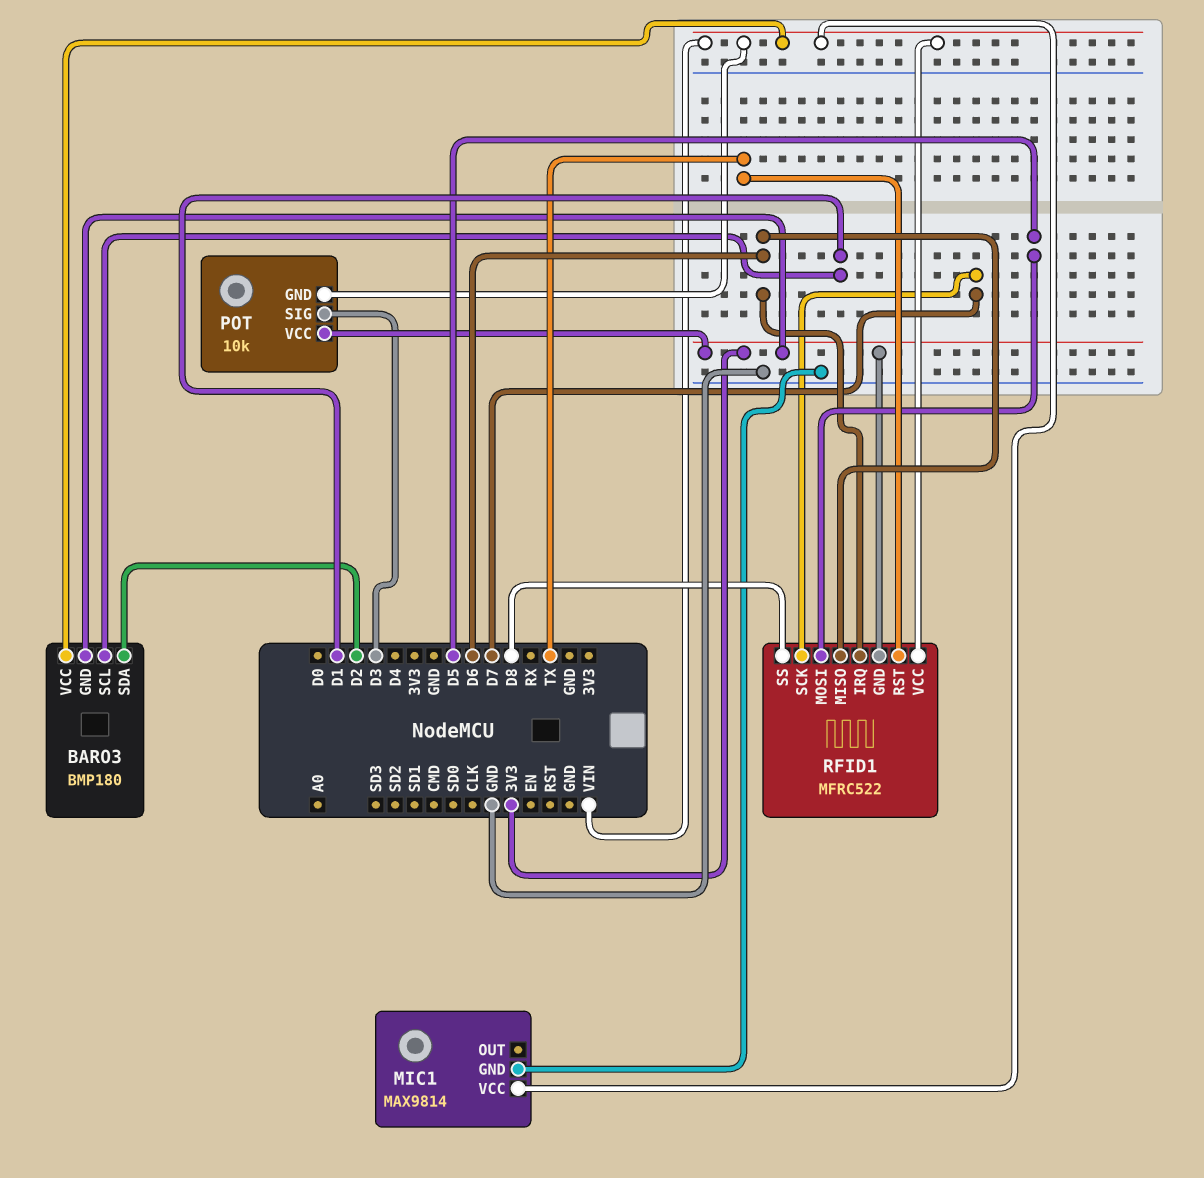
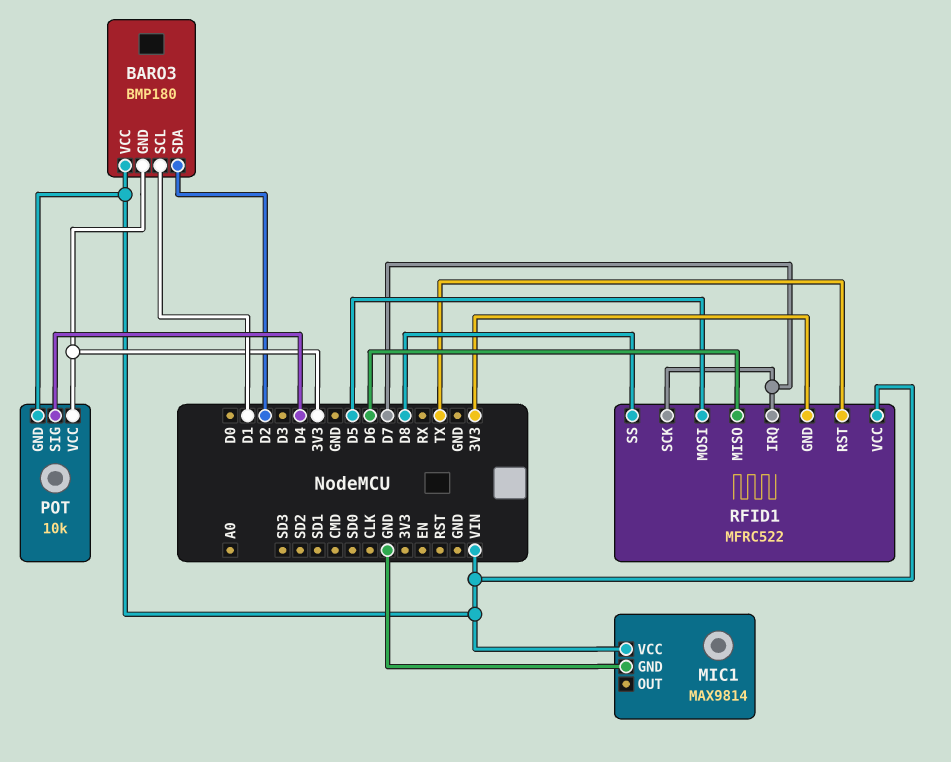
POT pin SIG: D3 -> D4
RFID1 pin IRQ: D6 -> D7

